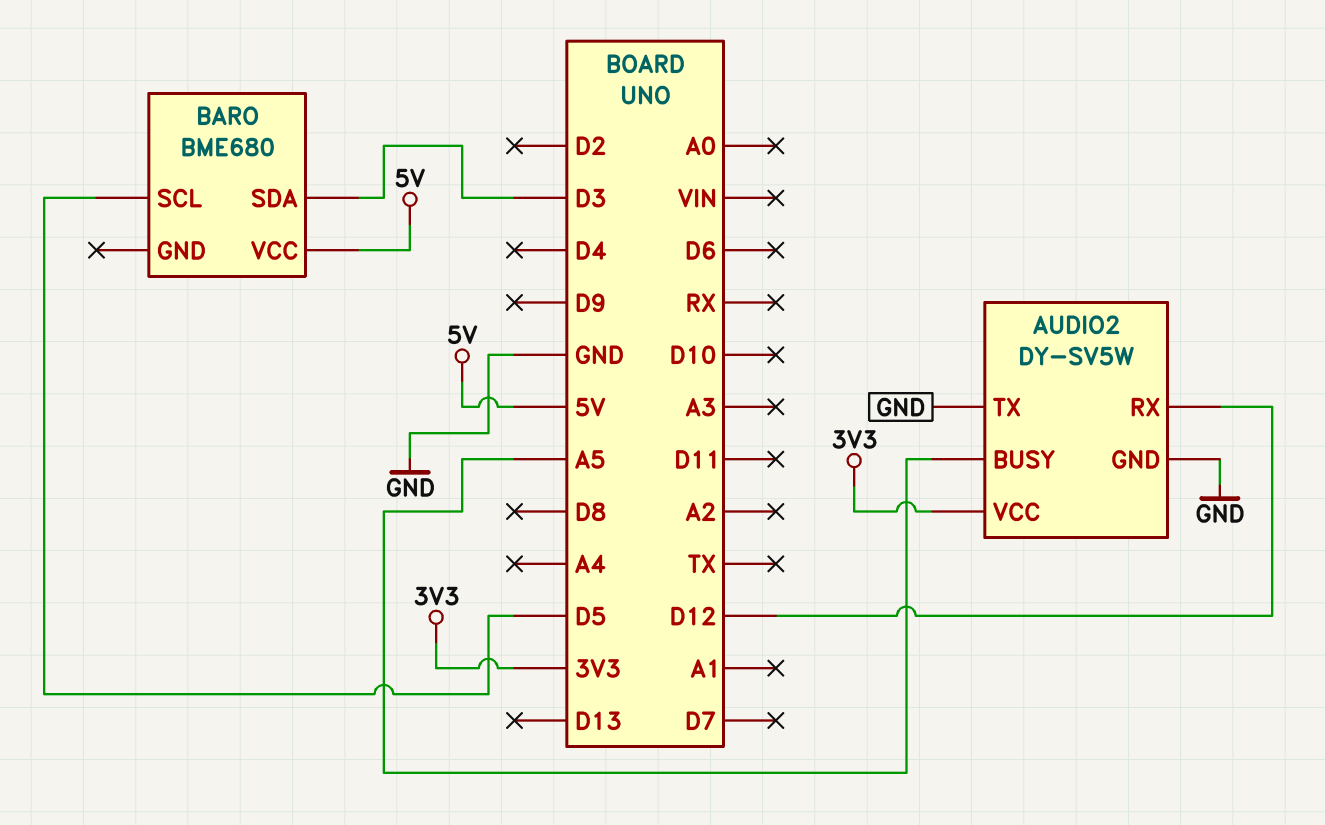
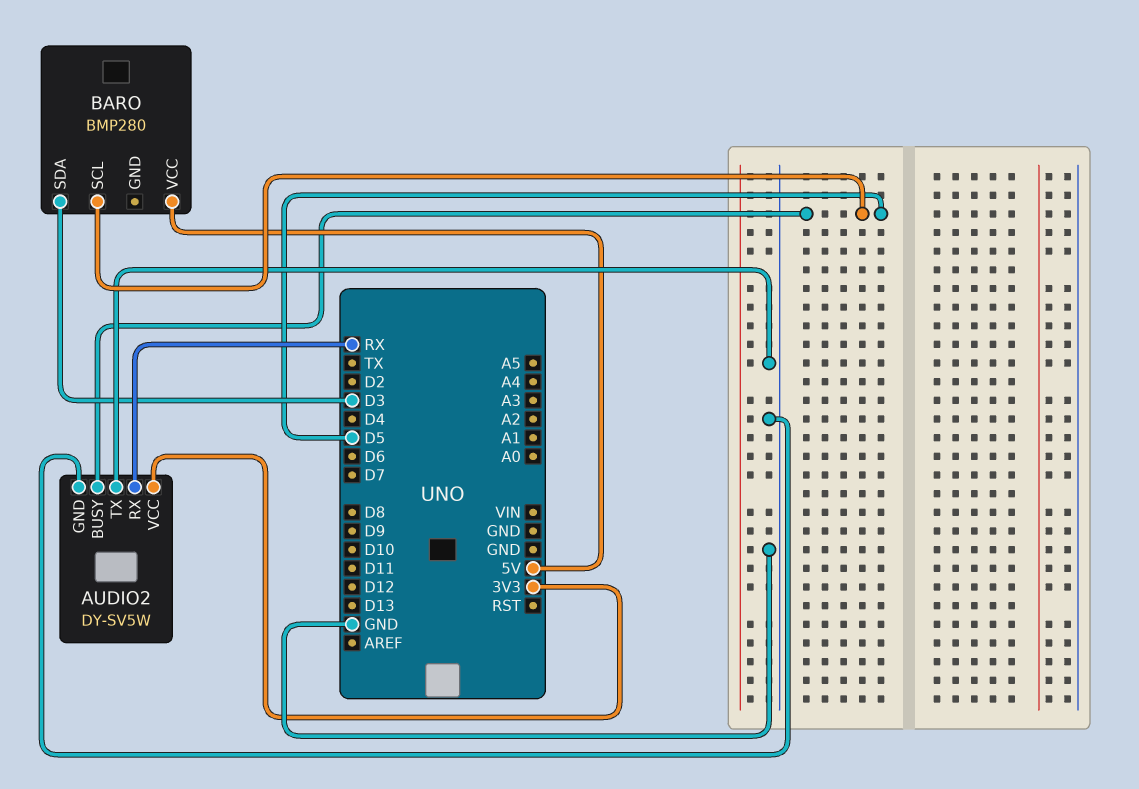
AUDIO2 pin BUSY: A5 -> D5
AUDIO2 pin RX: D12 -> RX
BARO: BME680 -> BMP280

